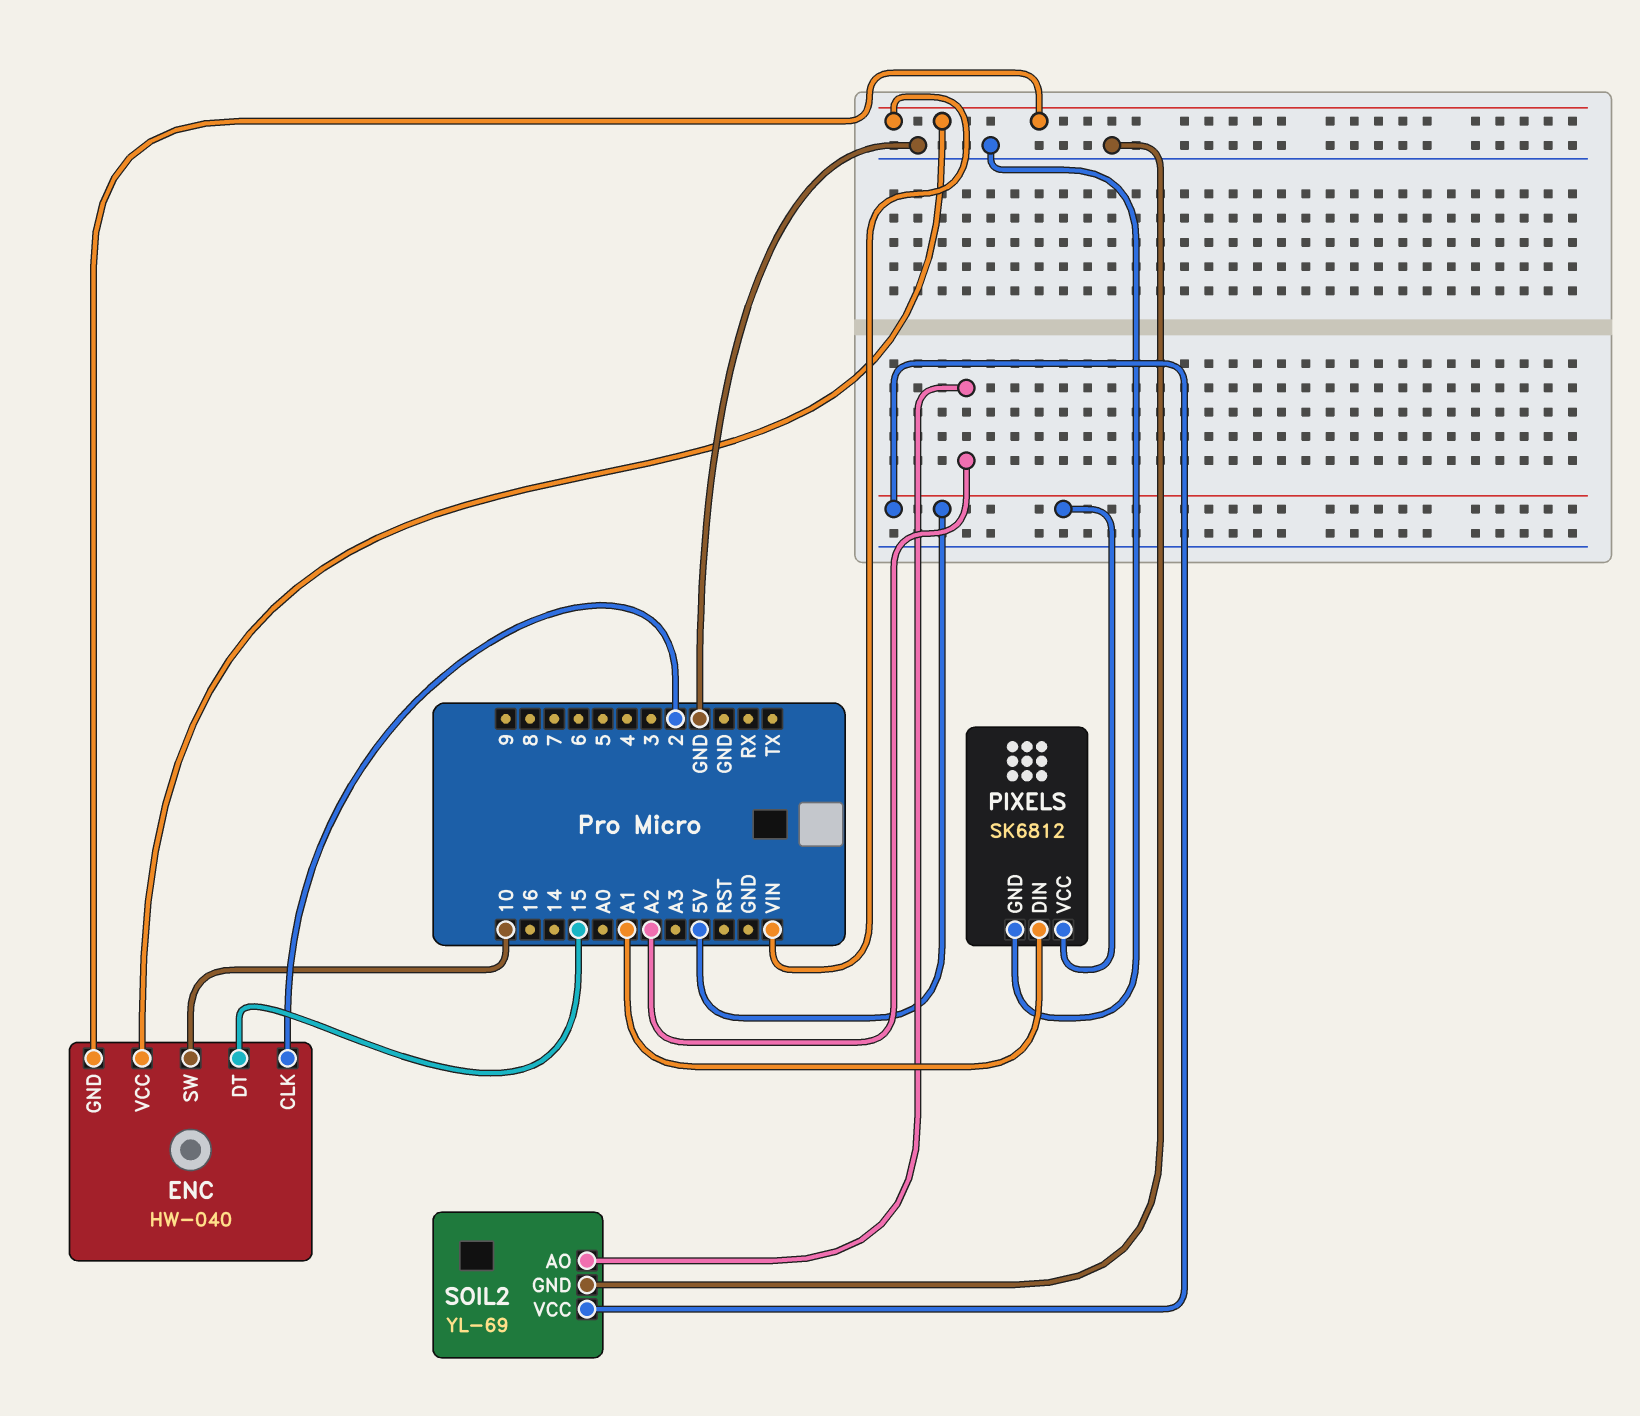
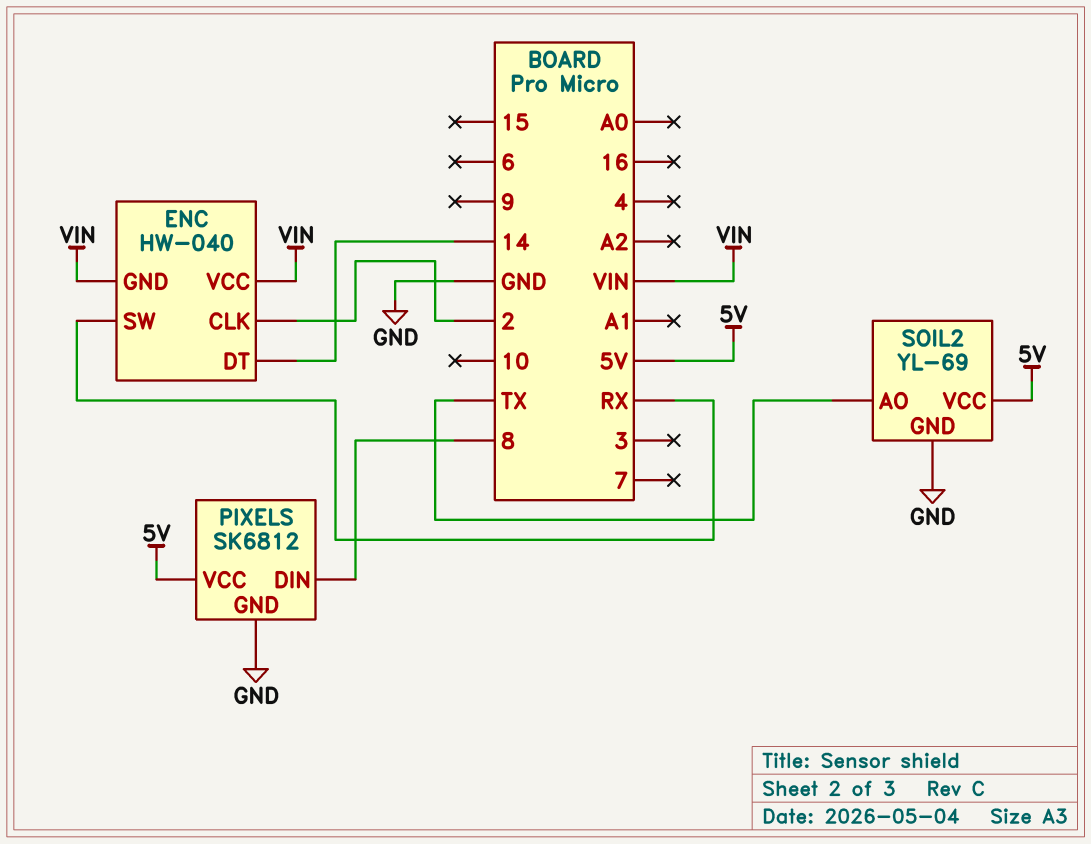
ENC pin DT: 15 -> 14
ENC pin SW: 10 -> RX
PIXELS pin DIN: A1 -> 8
SOIL2 pin AO: A2 -> TX

